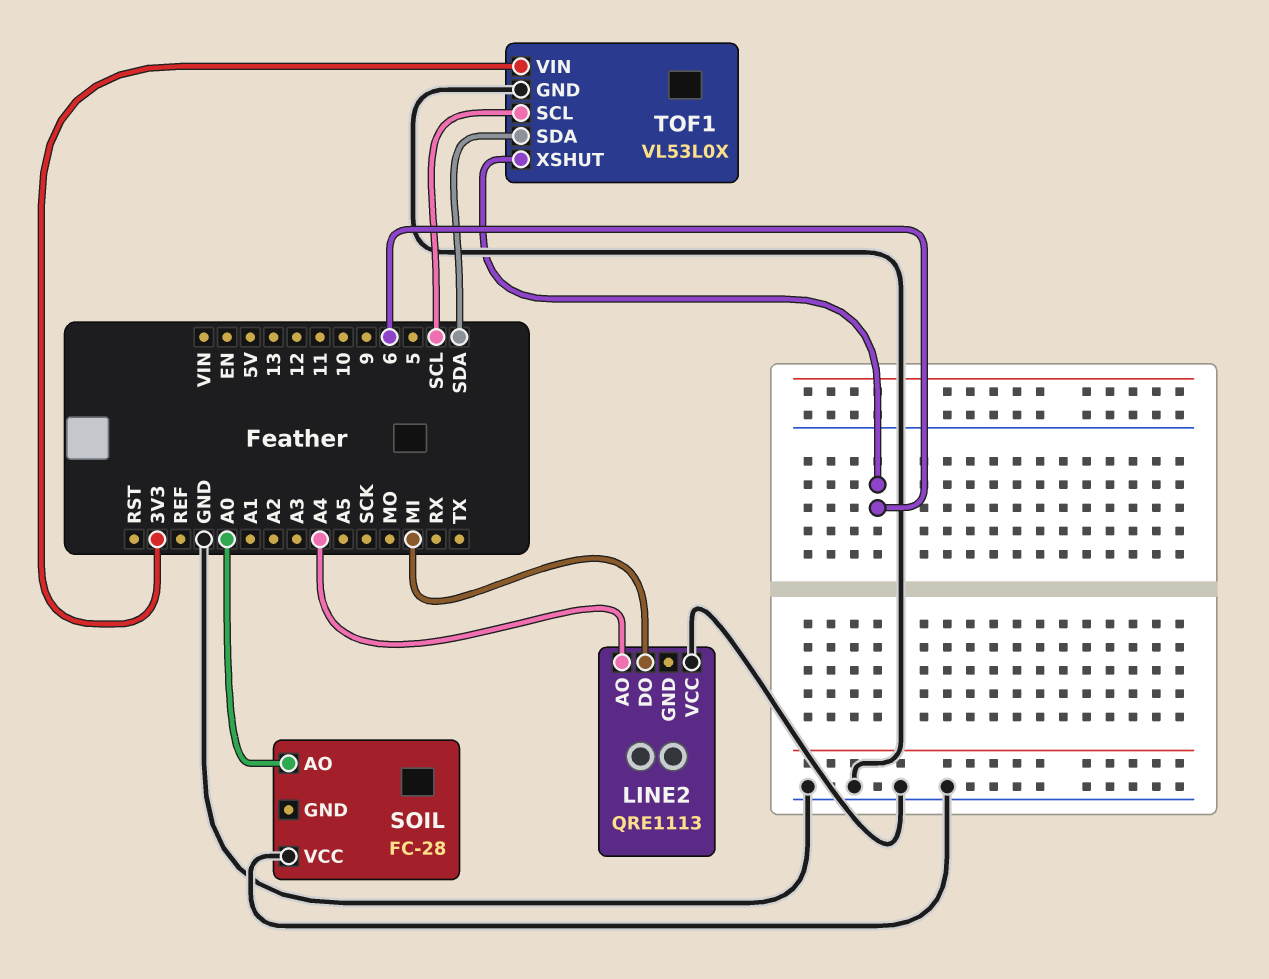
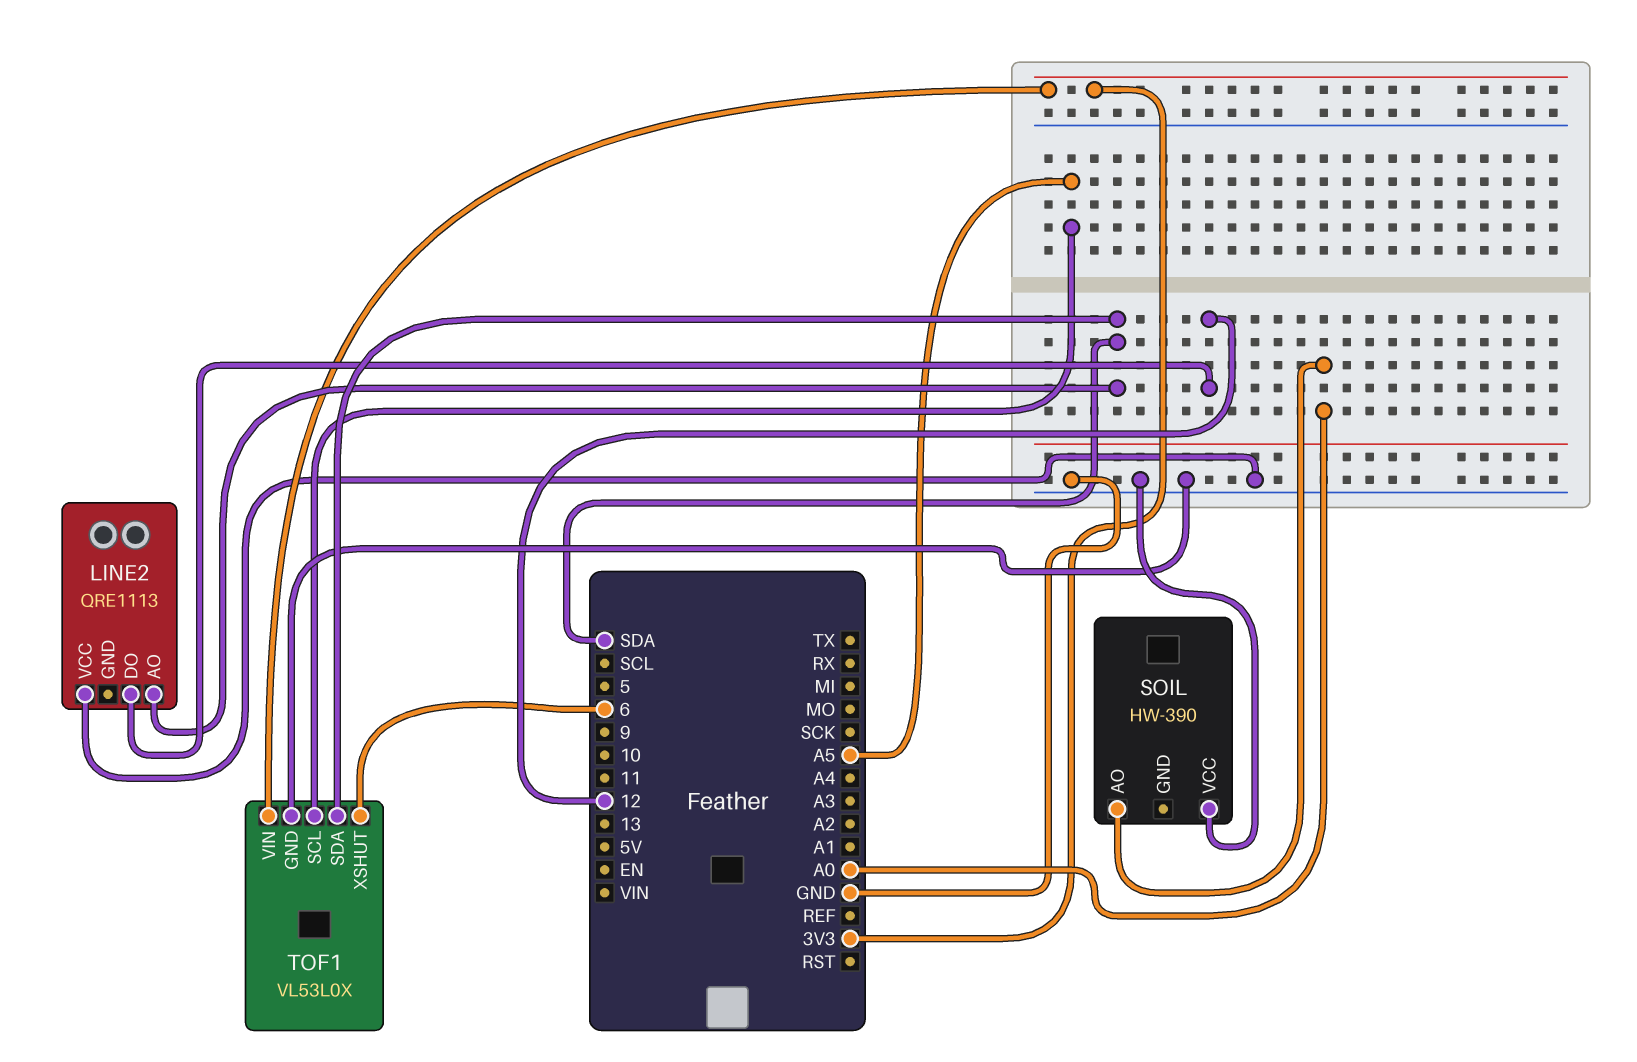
LINE2 pin AO: A4 -> SDA
LINE2 pin DO: MI -> 12
SOIL: FC-28 -> HW-390
TOF1 pin SCL: SCL -> A5

